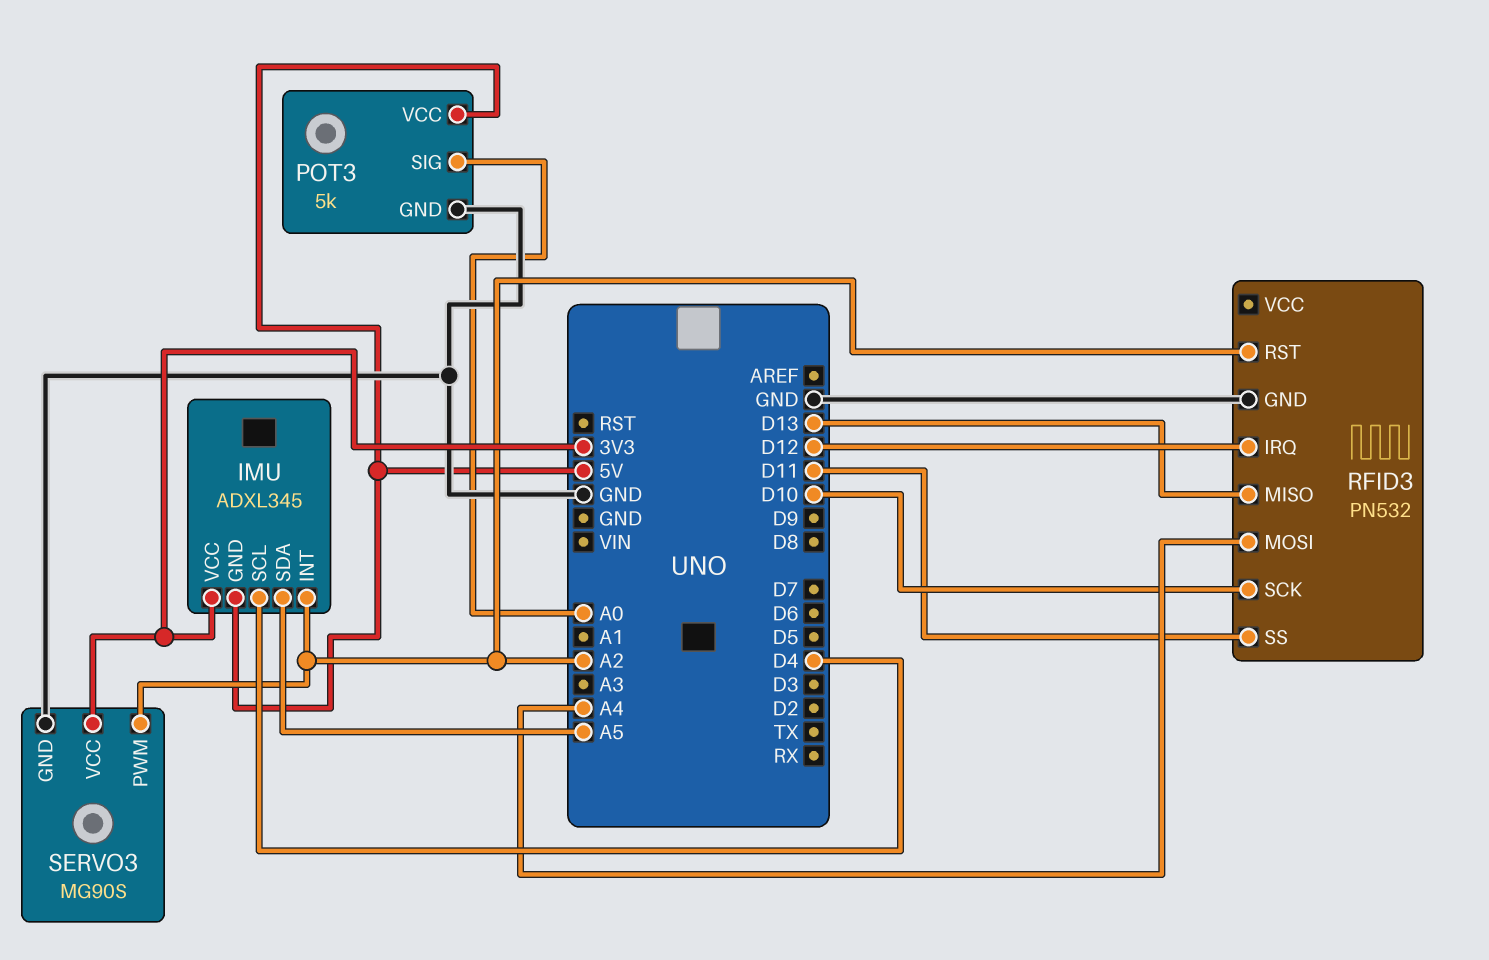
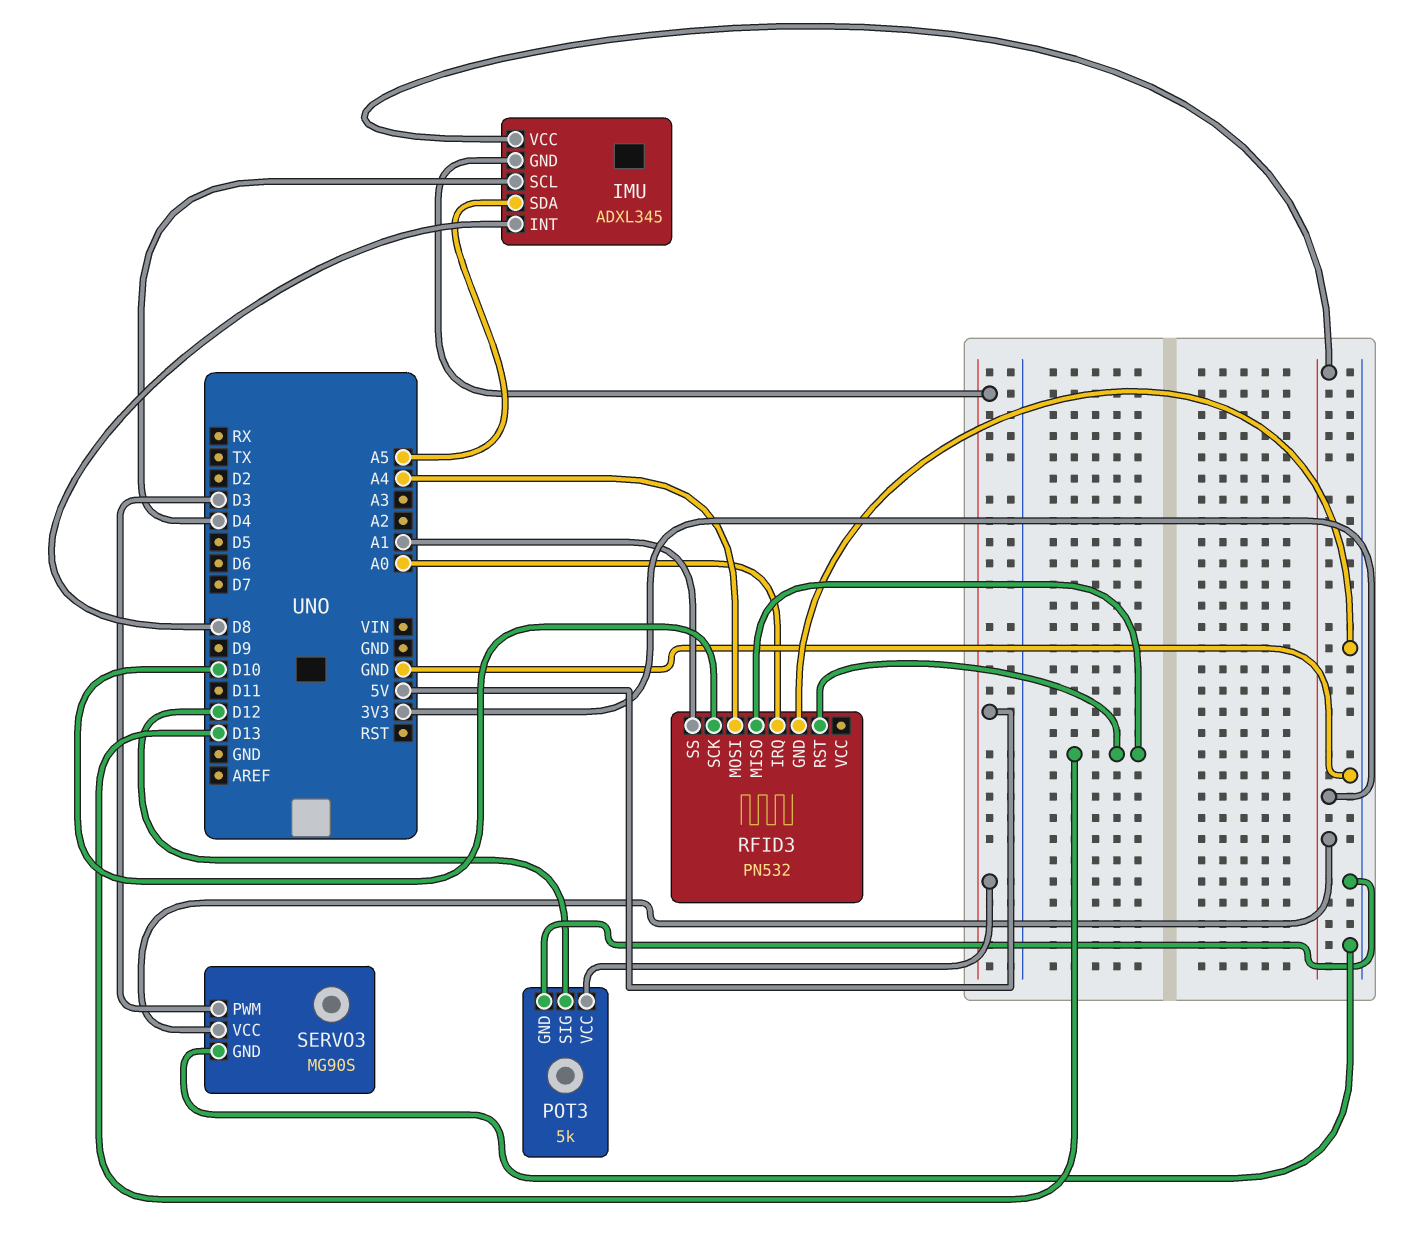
IMU pin INT: A2 -> D8
POT3 pin SIG: A0 -> D12
RFID3 pin IRQ: D12 -> A0
RFID3 pin RST: A2 -> D13
RFID3 pin SS: D11 -> A1
SERVO3 pin PWM: A2 -> D3

